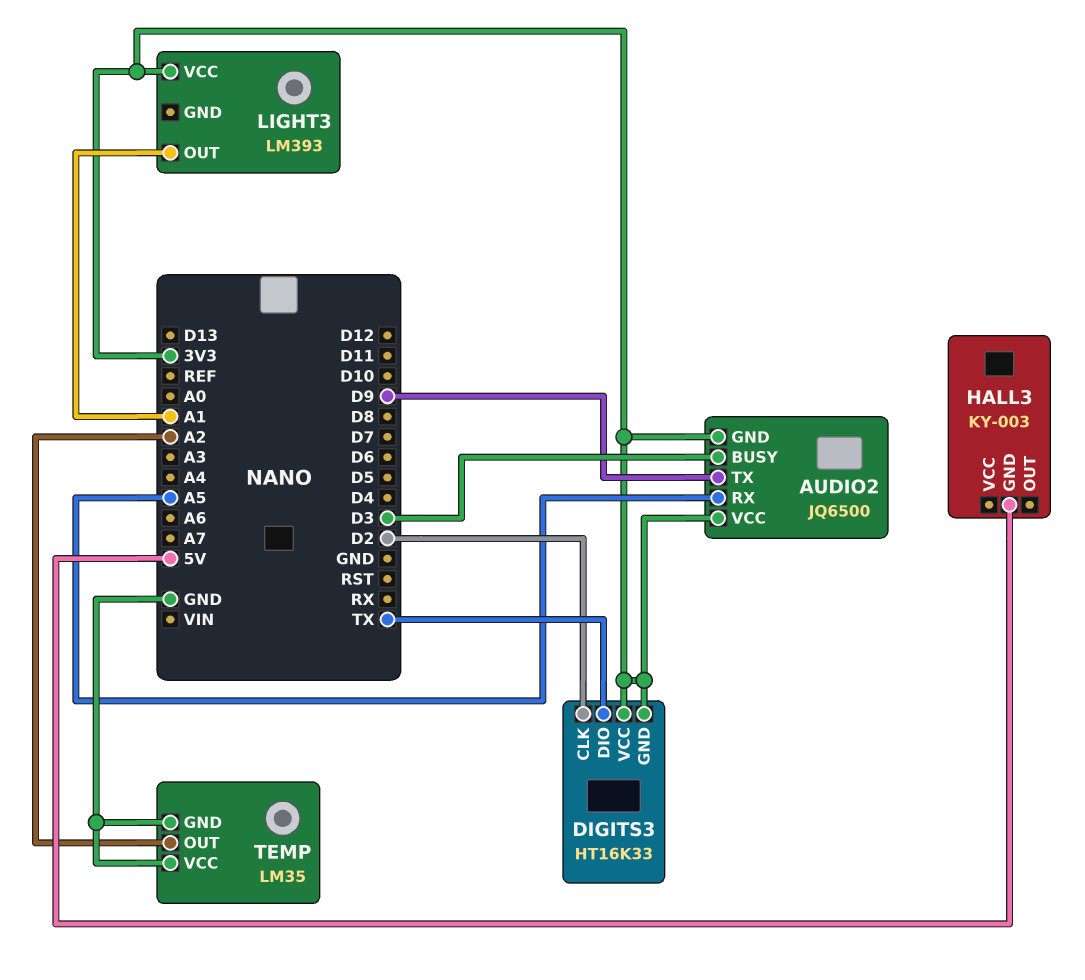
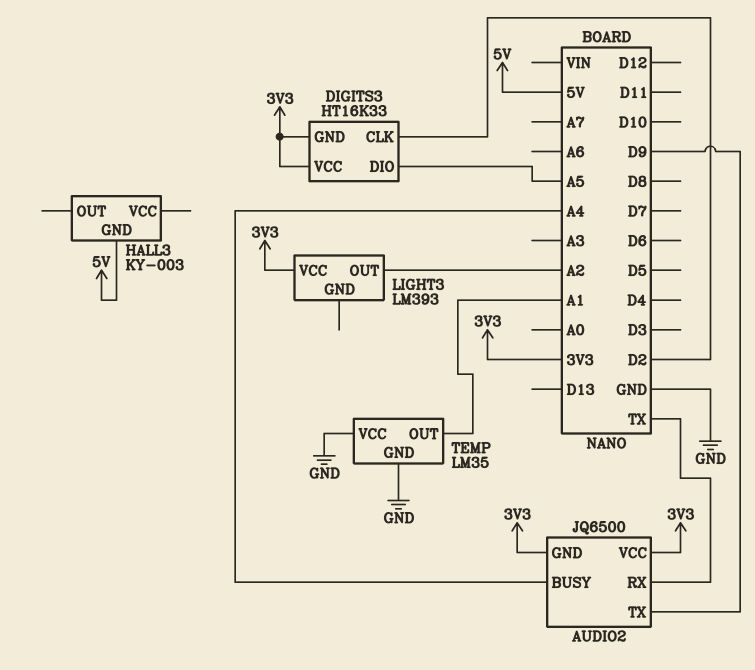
AUDIO2 pin BUSY: D3 -> A4
AUDIO2 pin RX: A5 -> TX
DIGITS3 pin DIO: TX -> A5
LIGHT3 pin OUT: A1 -> A2
TEMP pin OUT: A2 -> A1

